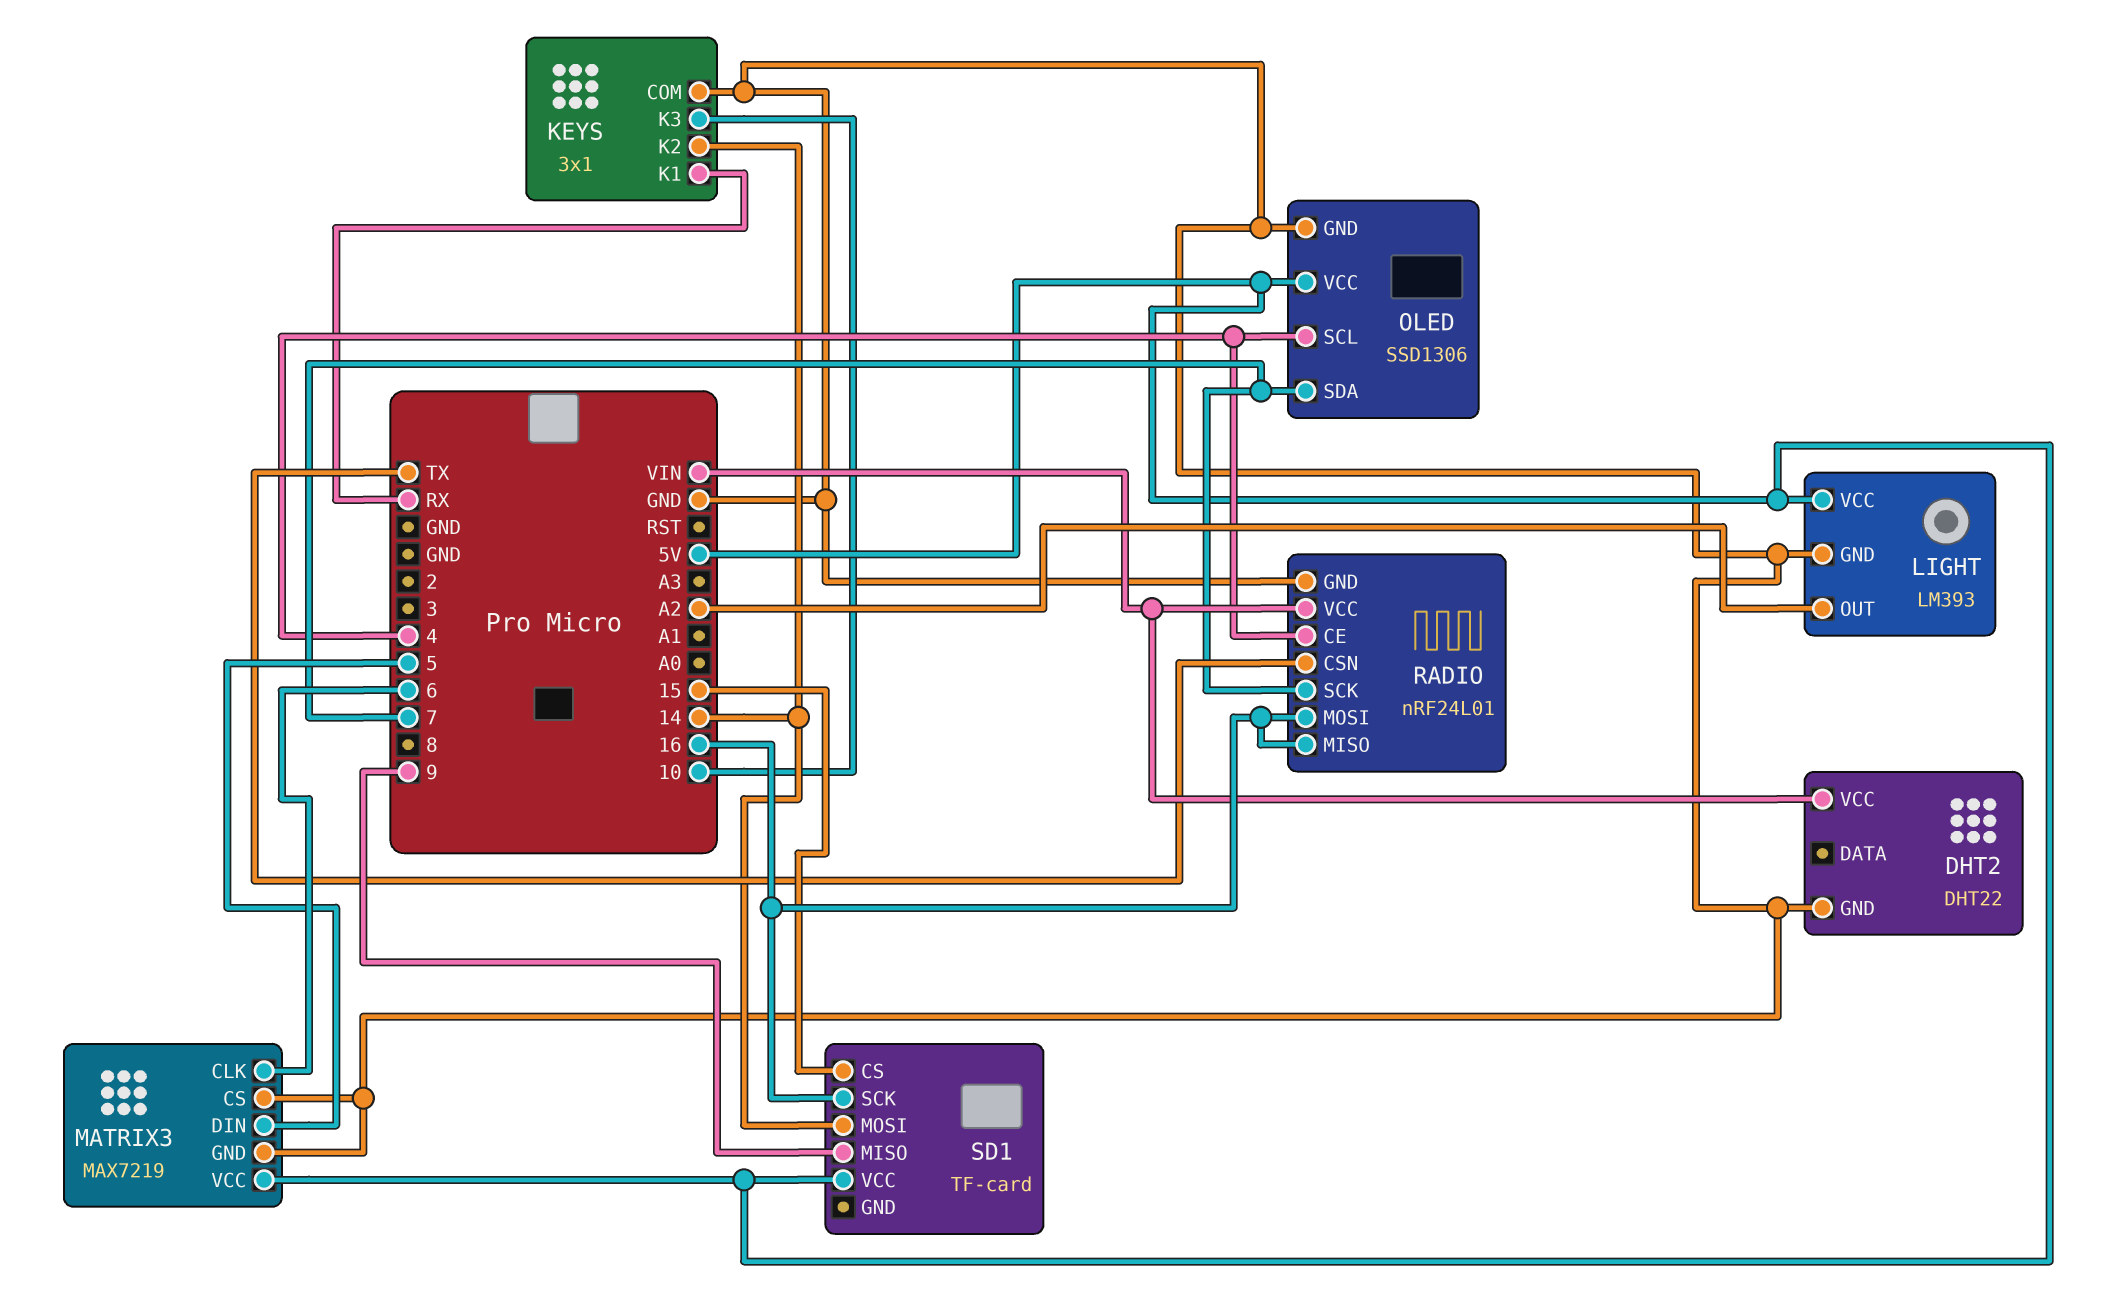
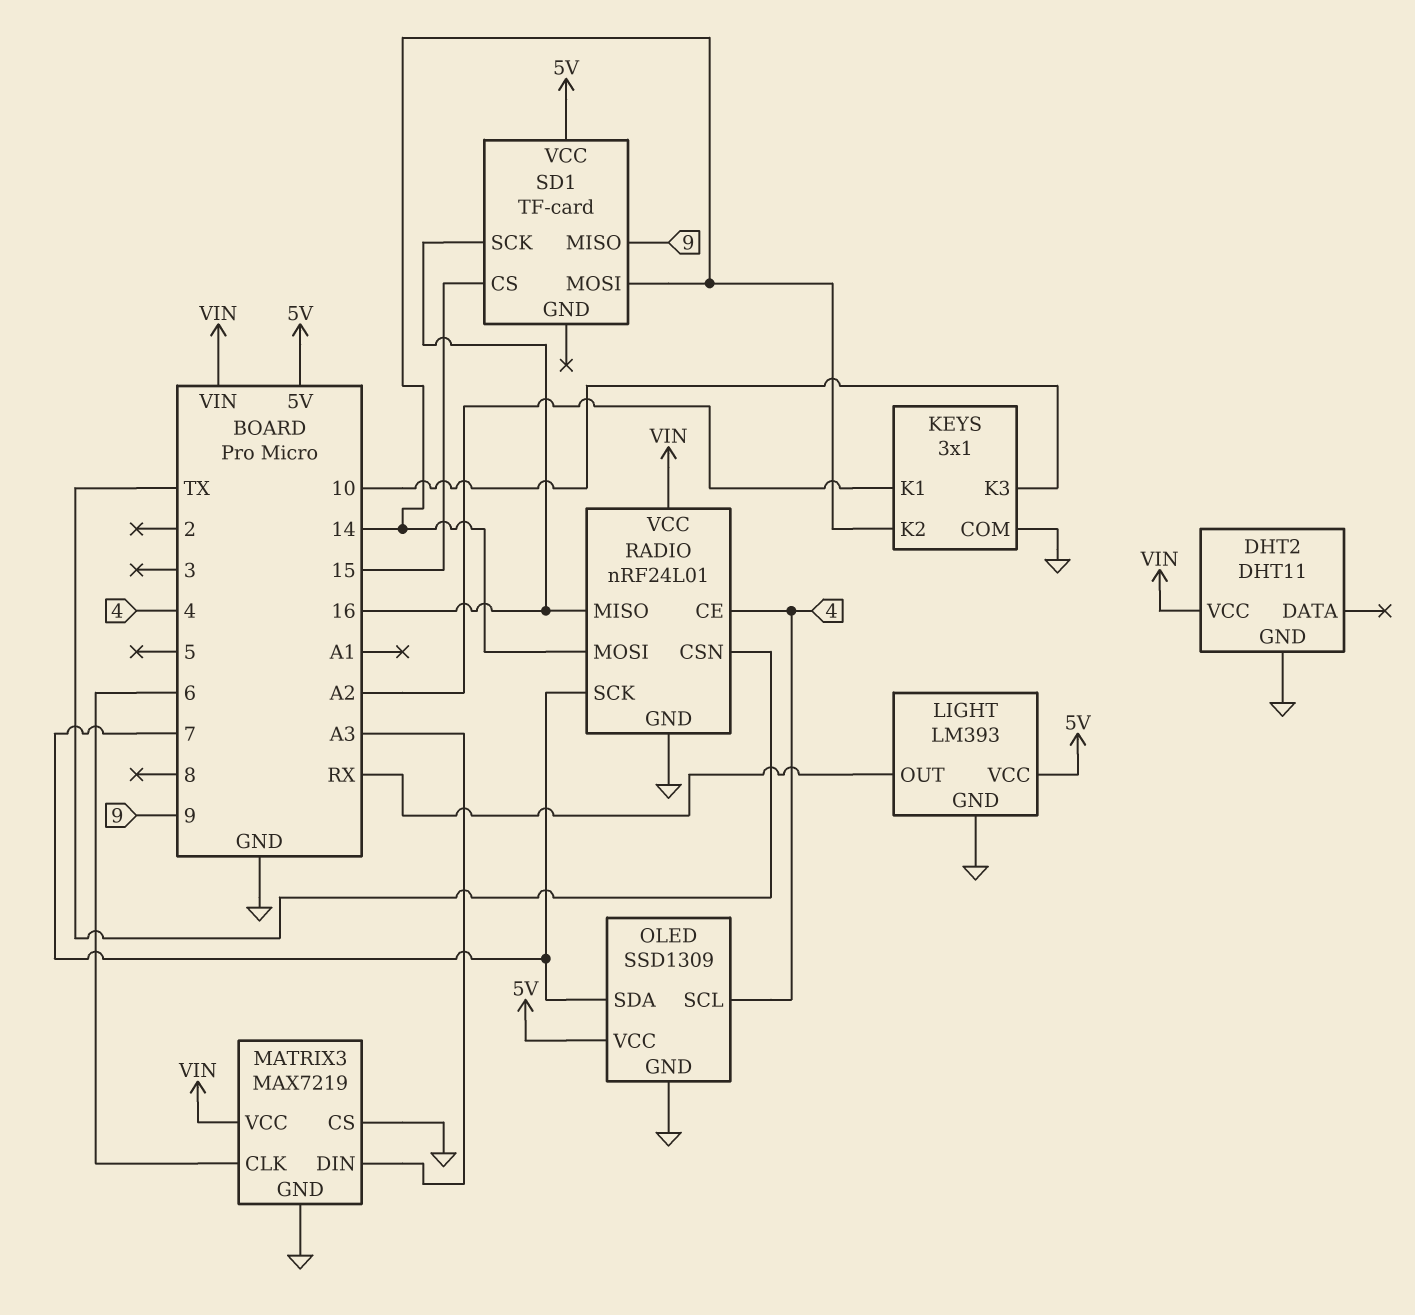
DHT2: DHT22 -> DHT11
KEYS pin K1: RX -> A2
LIGHT pin OUT: A2 -> RX
MATRIX3 pin DIN: 5 -> A3
MATRIX3 pin VCC: 5V -> VIN
OLED: SSD1306 -> SSD1309
RADIO pin MOSI: 16 -> 14

